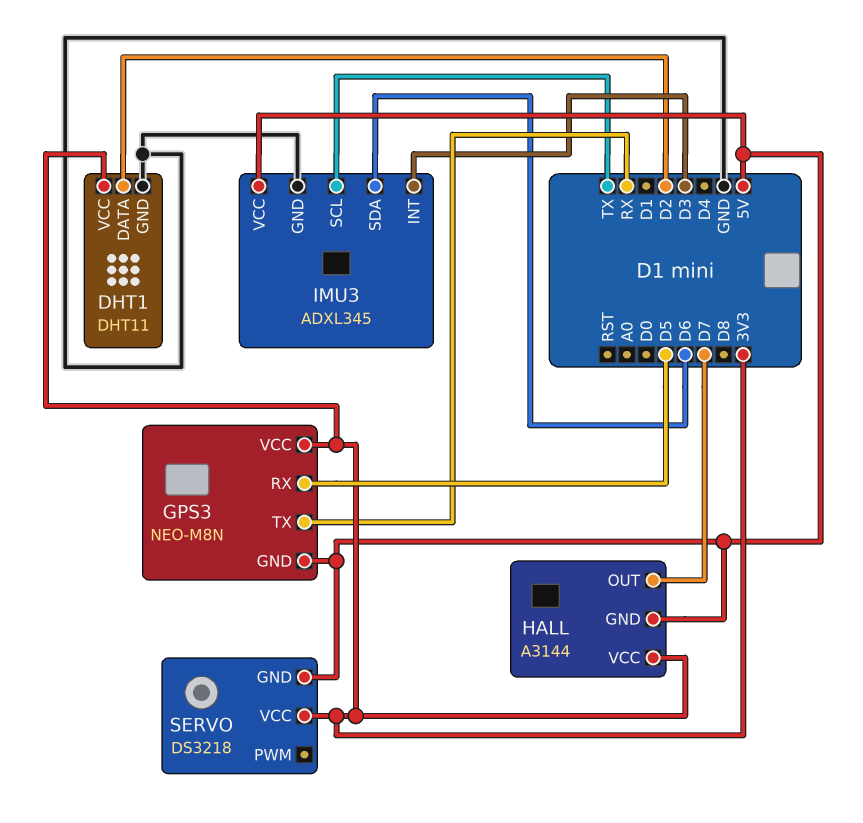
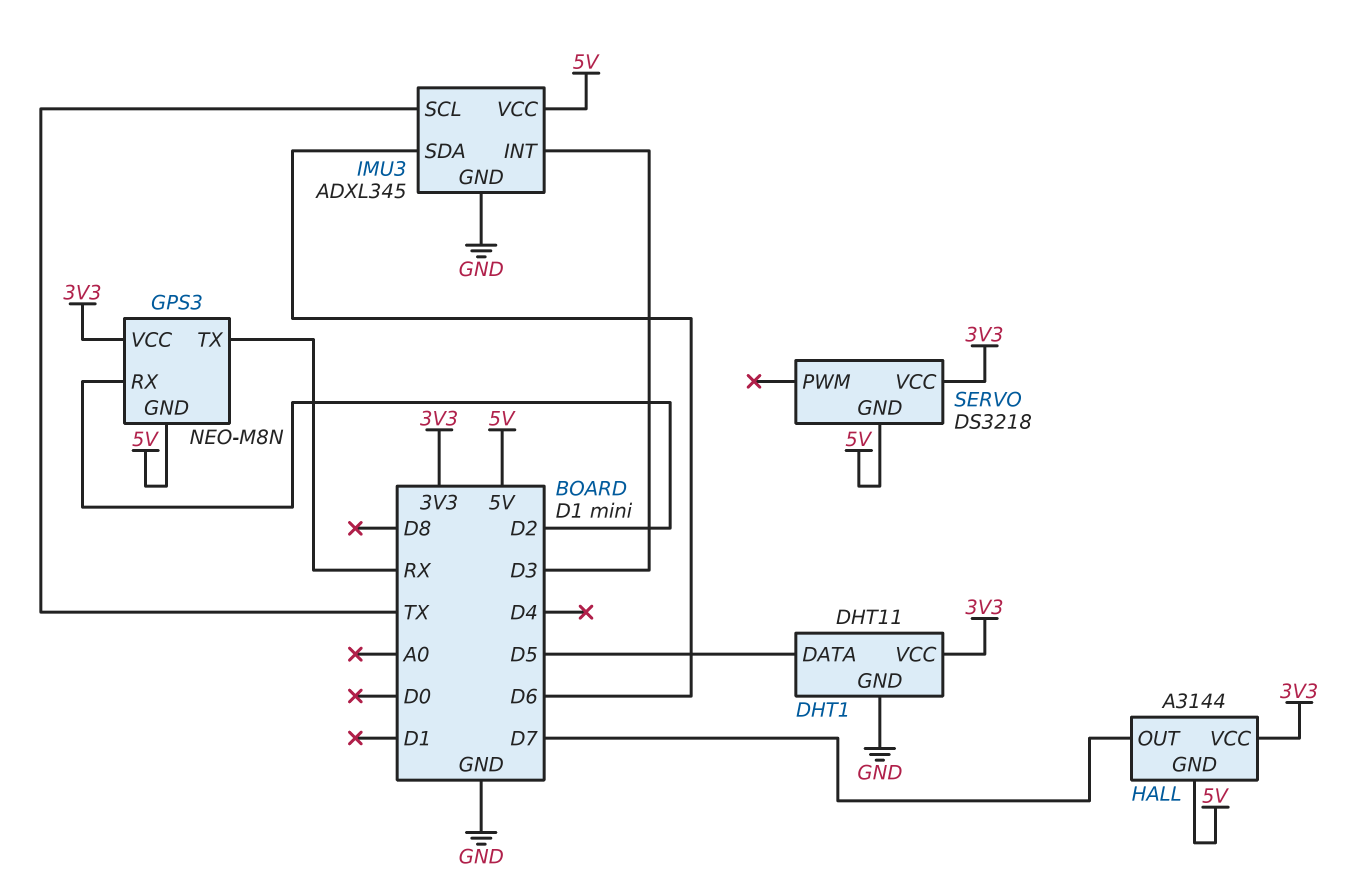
DHT1 pin DATA: D2 -> D5
GPS3 pin RX: D5 -> D2

